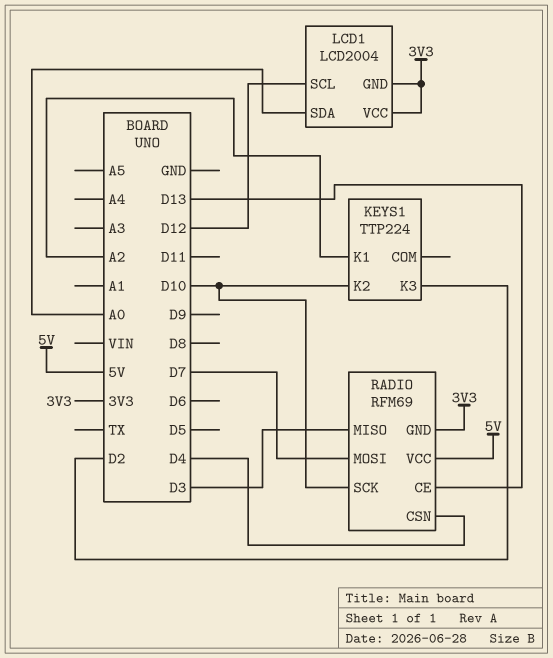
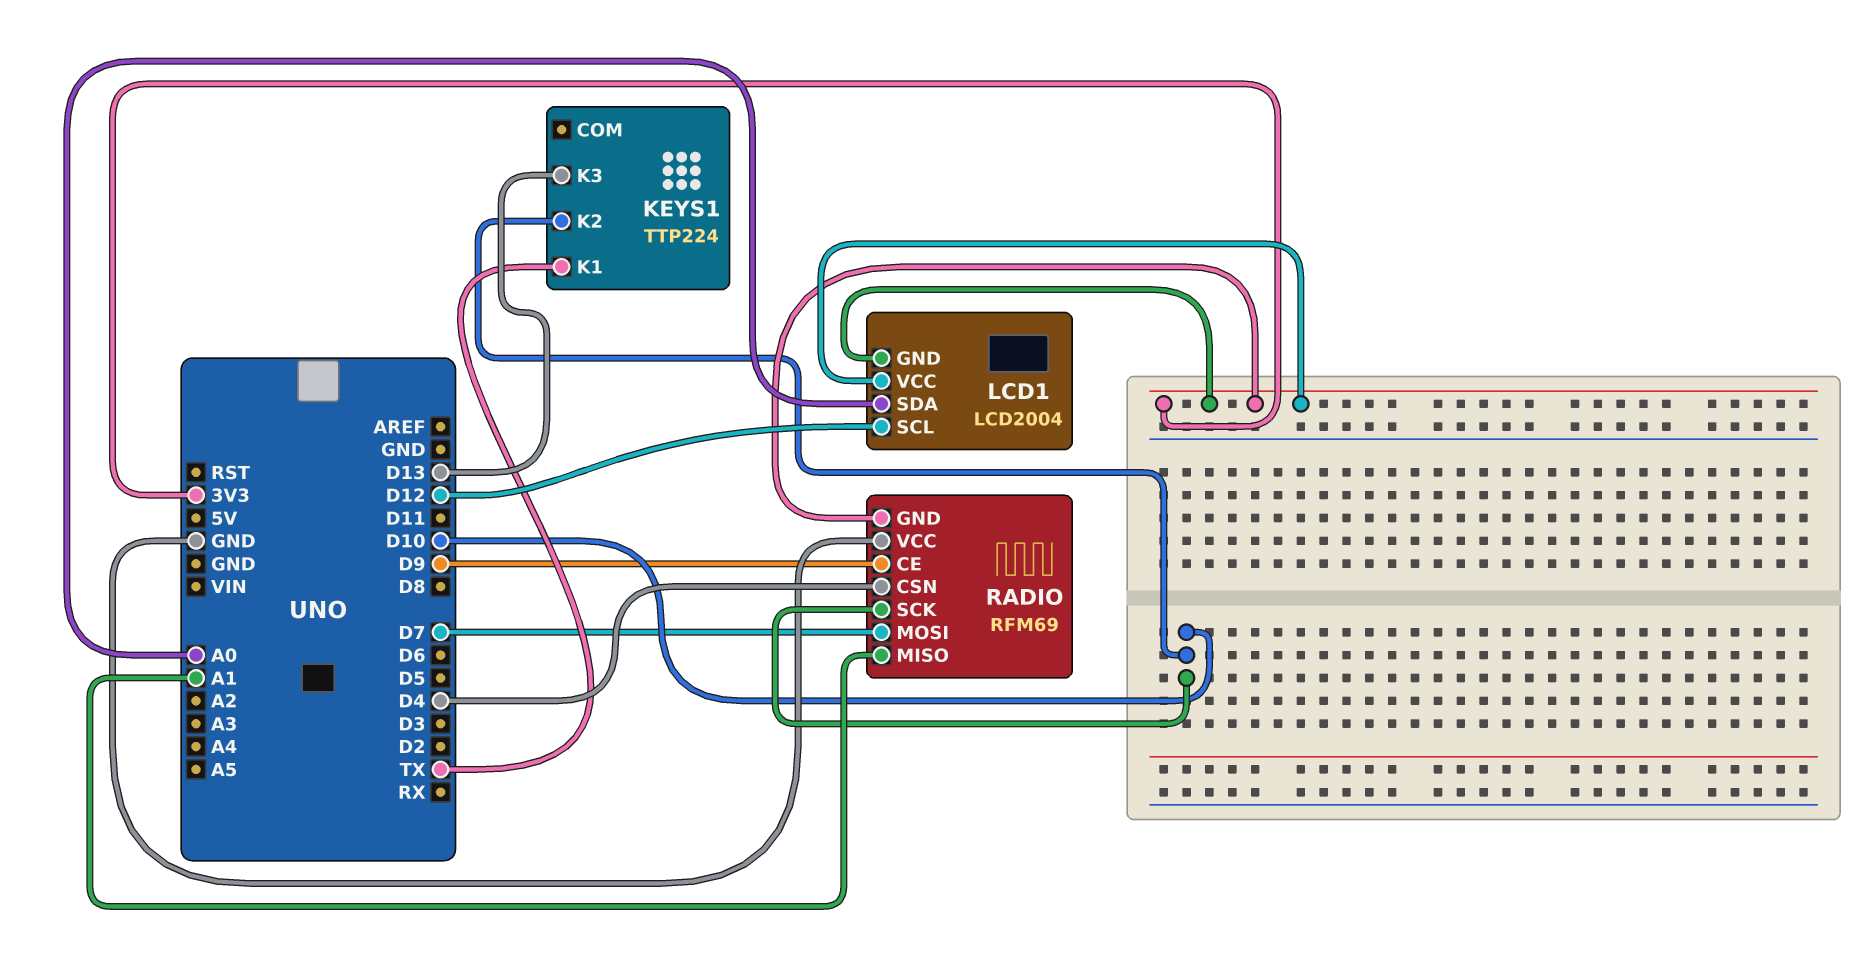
KEYS1 pin K1: A2 -> TX
KEYS1 pin K3: D2 -> D13
RADIO pin CE: D13 -> D9
RADIO pin MISO: D3 -> A1
RADIO pin VCC: 5V -> GND

